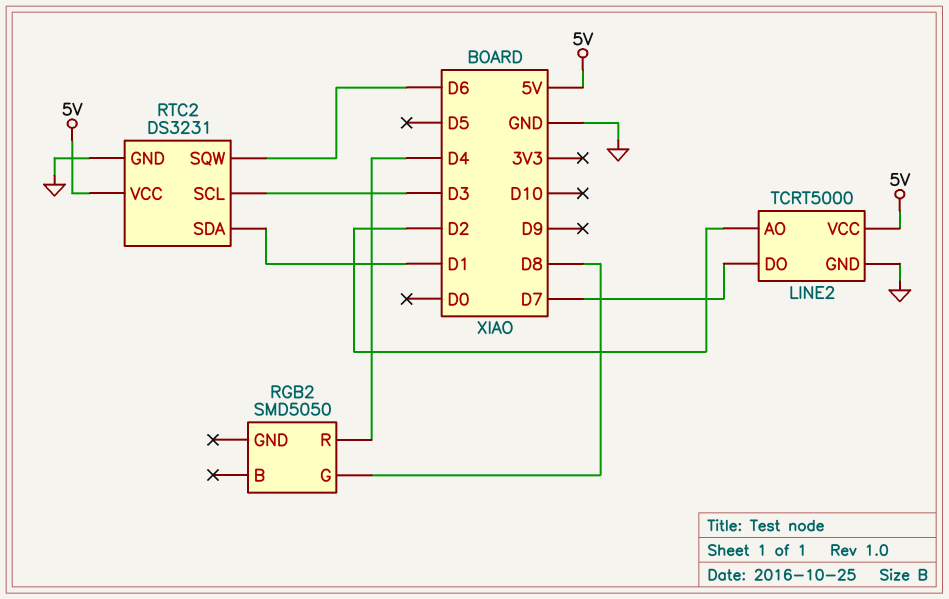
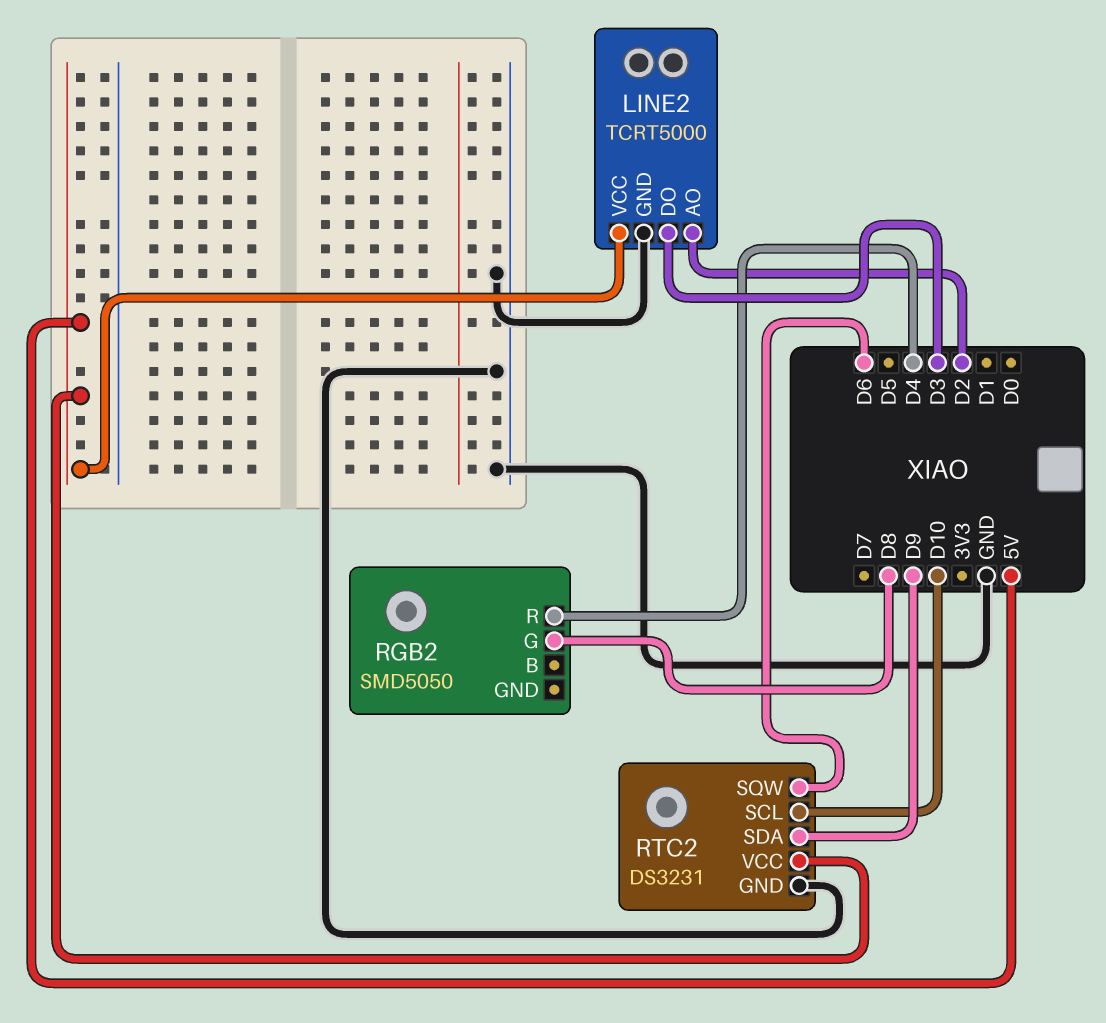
LINE2 pin DO: D7 -> D3
RTC2 pin SCL: D3 -> D10
RTC2 pin SDA: D1 -> D9

